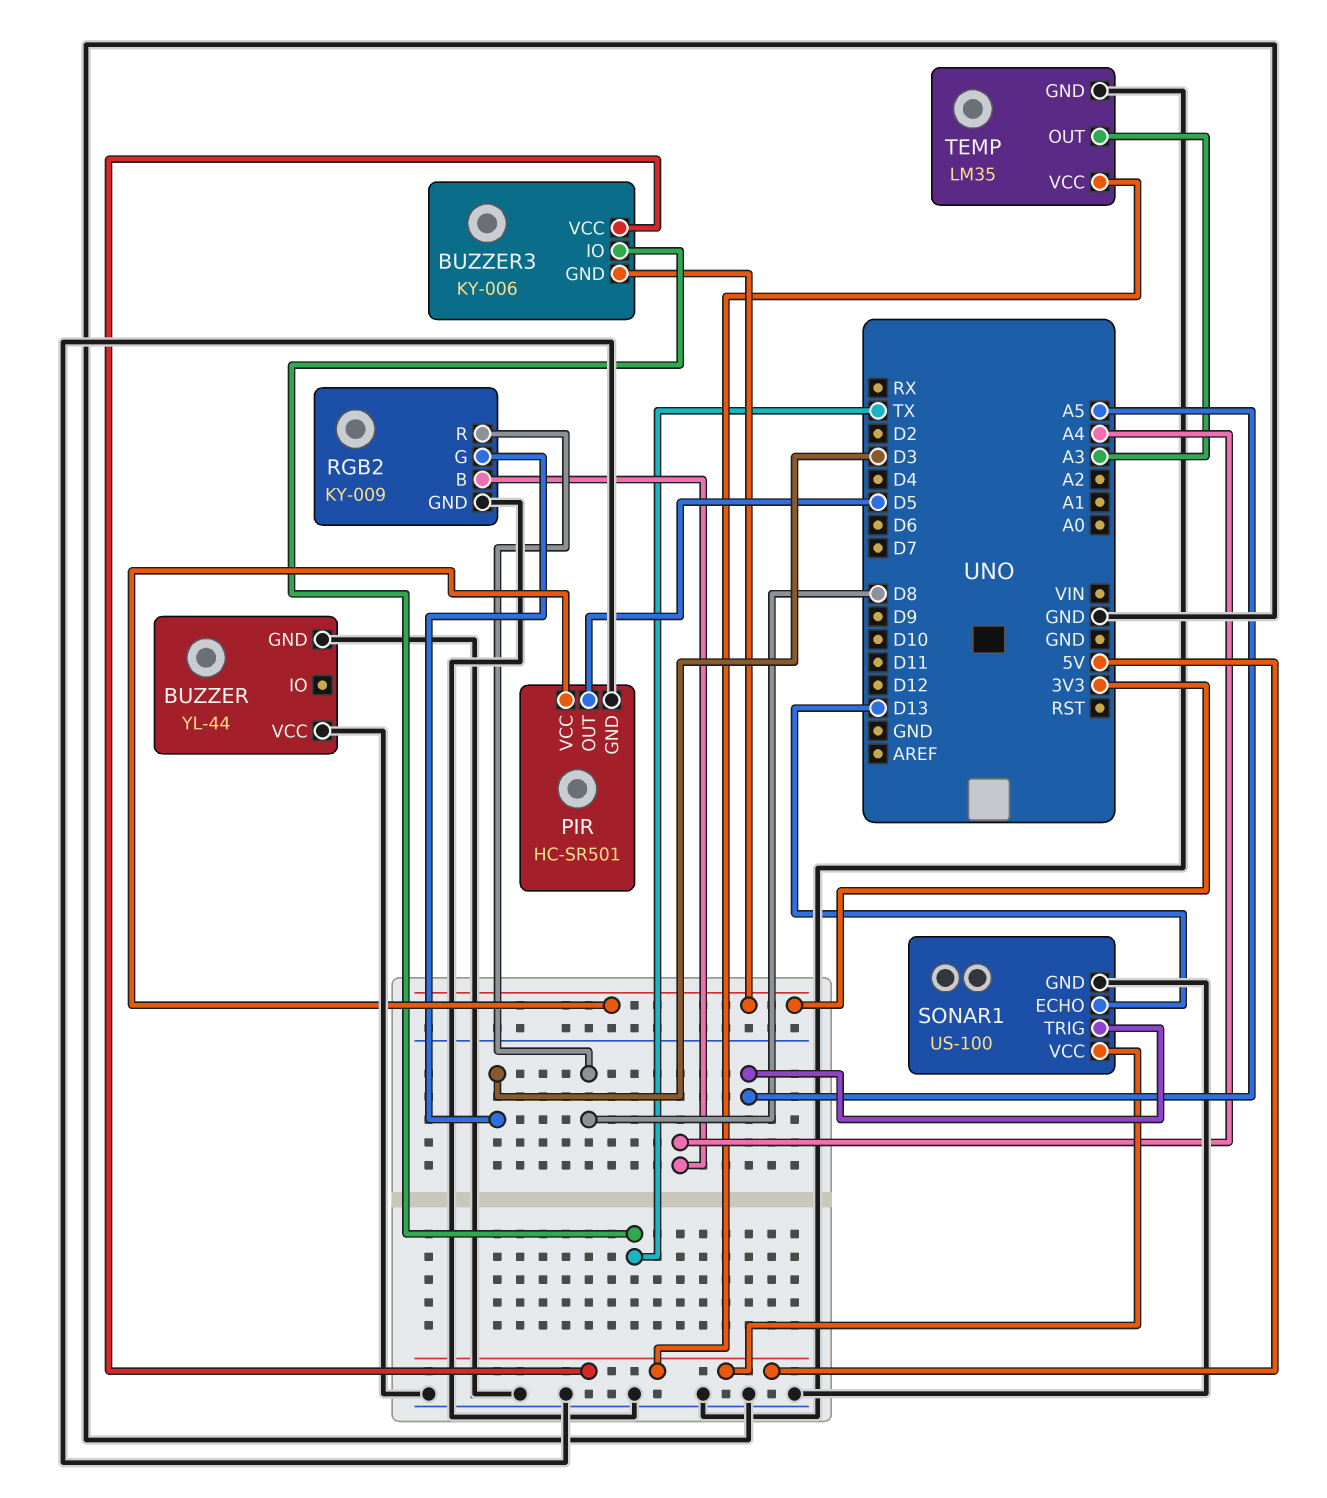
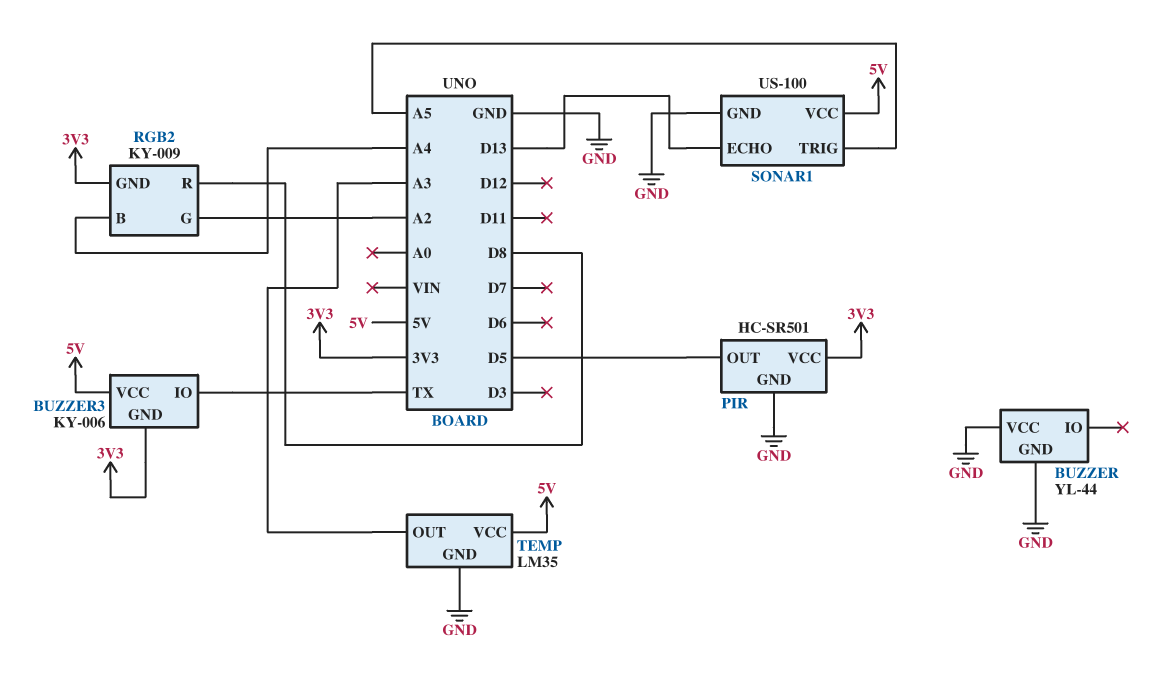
RGB2 pin G: D3 -> A2
RGB2 pin GND: GND -> 3V3

